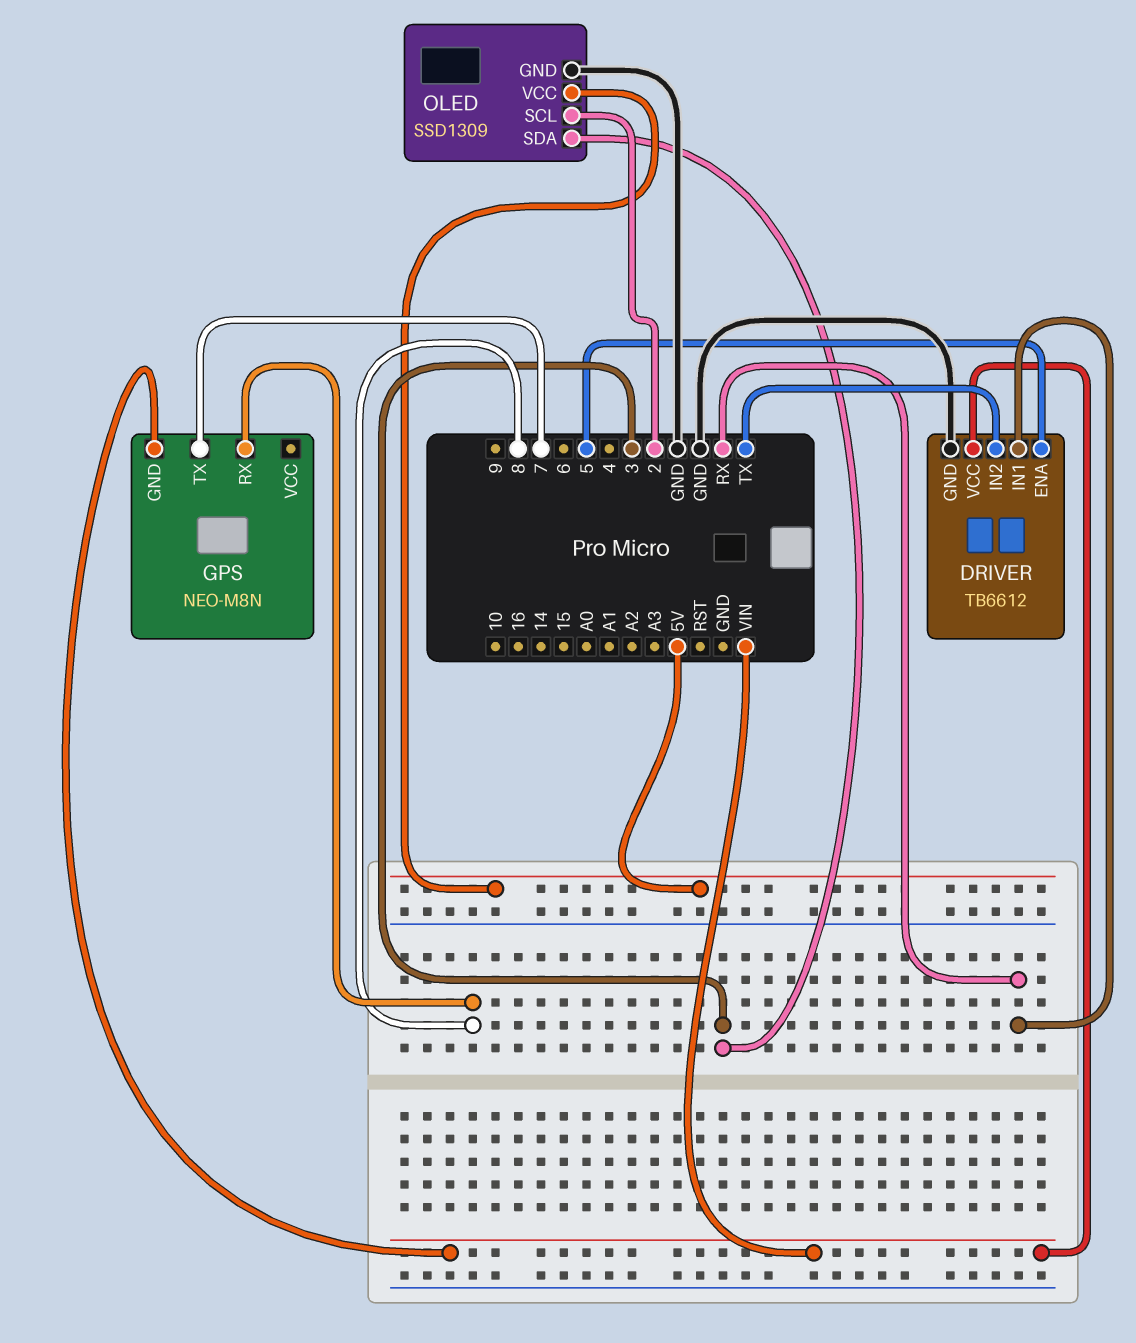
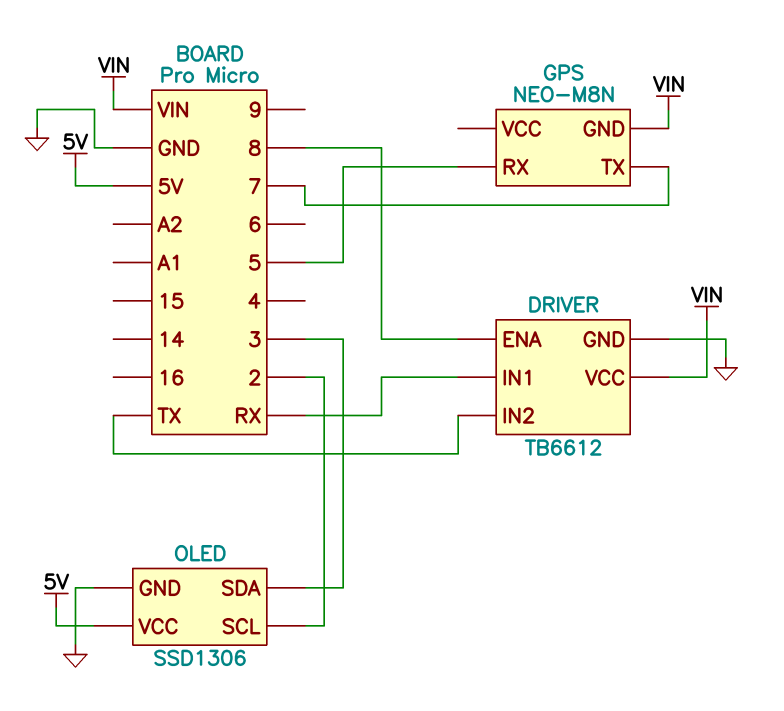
DRIVER pin ENA: 5 -> 8
GPS pin RX: 8 -> 5
OLED: SSD1309 -> SSD1306

